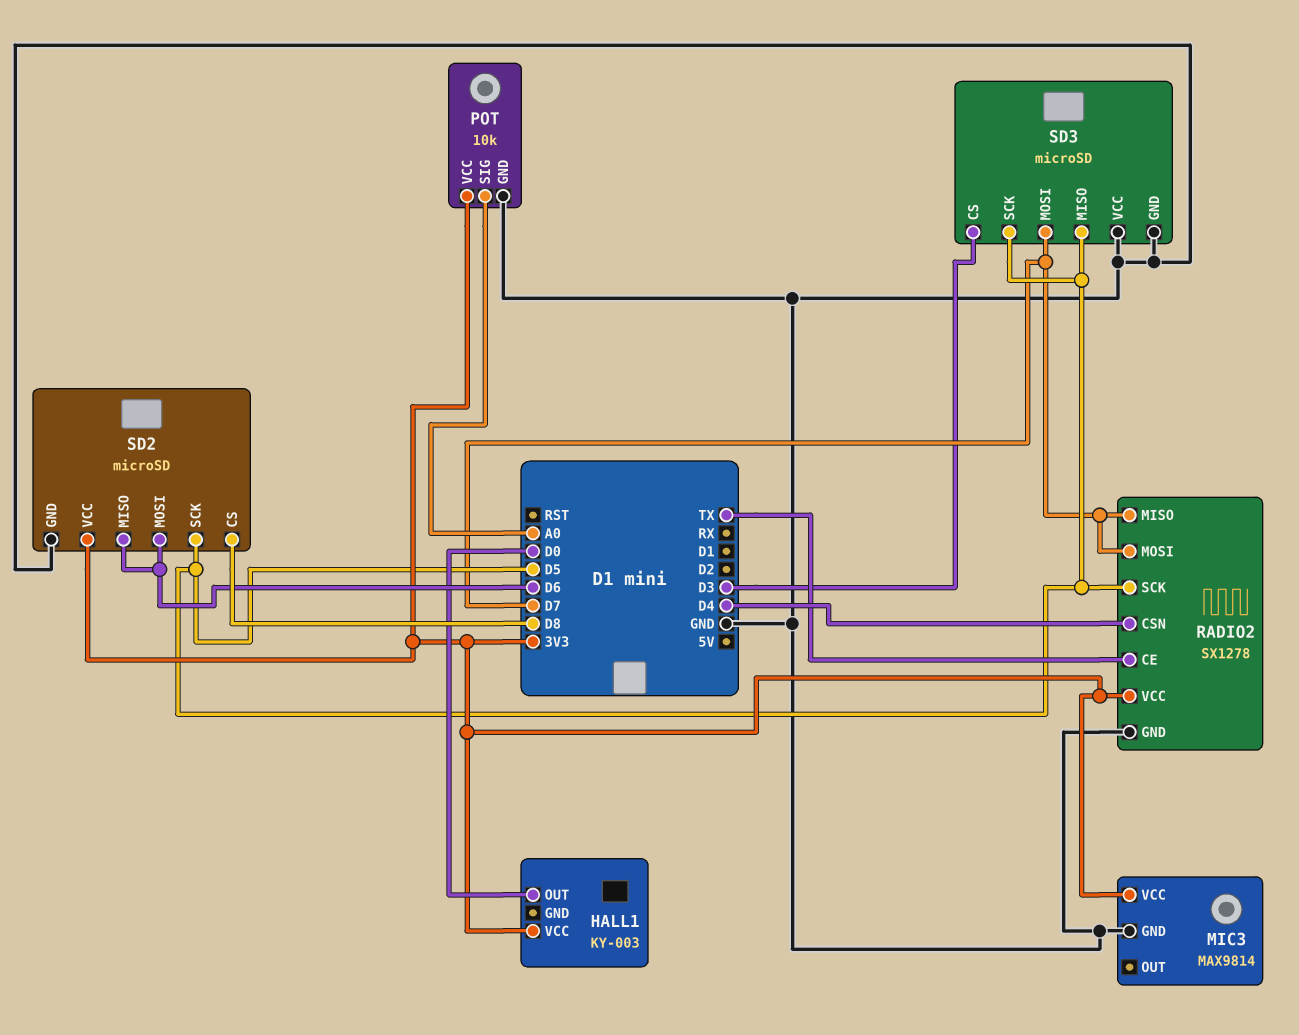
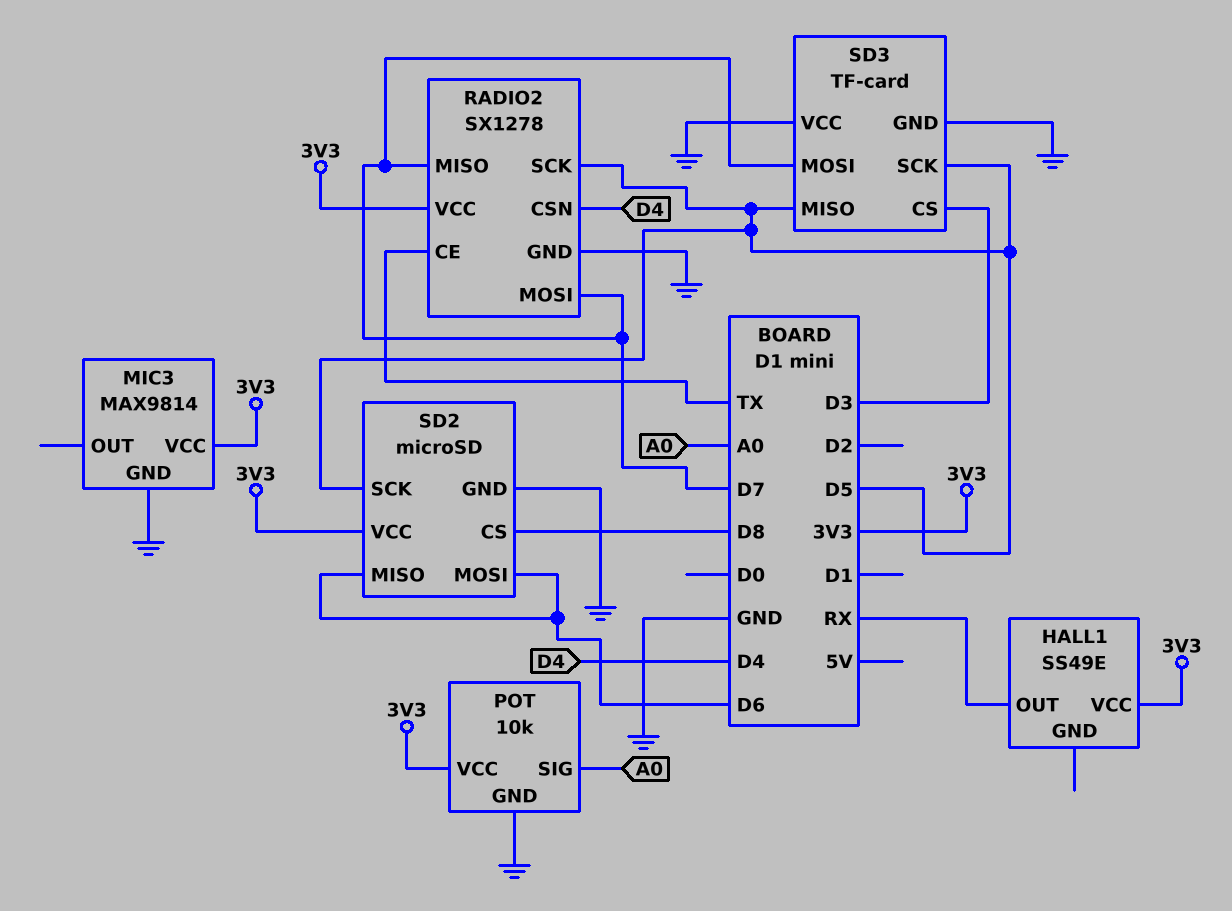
HALL1: KY-003 -> SS49E
HALL1 pin OUT: D0 -> RX
SD3: microSD -> TF-card

